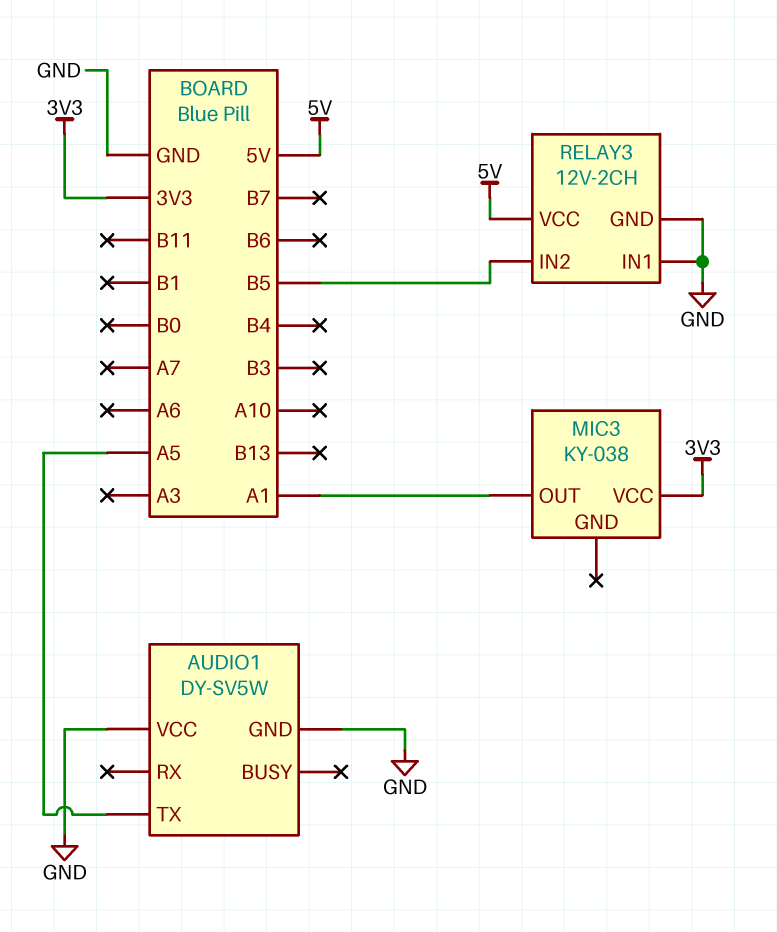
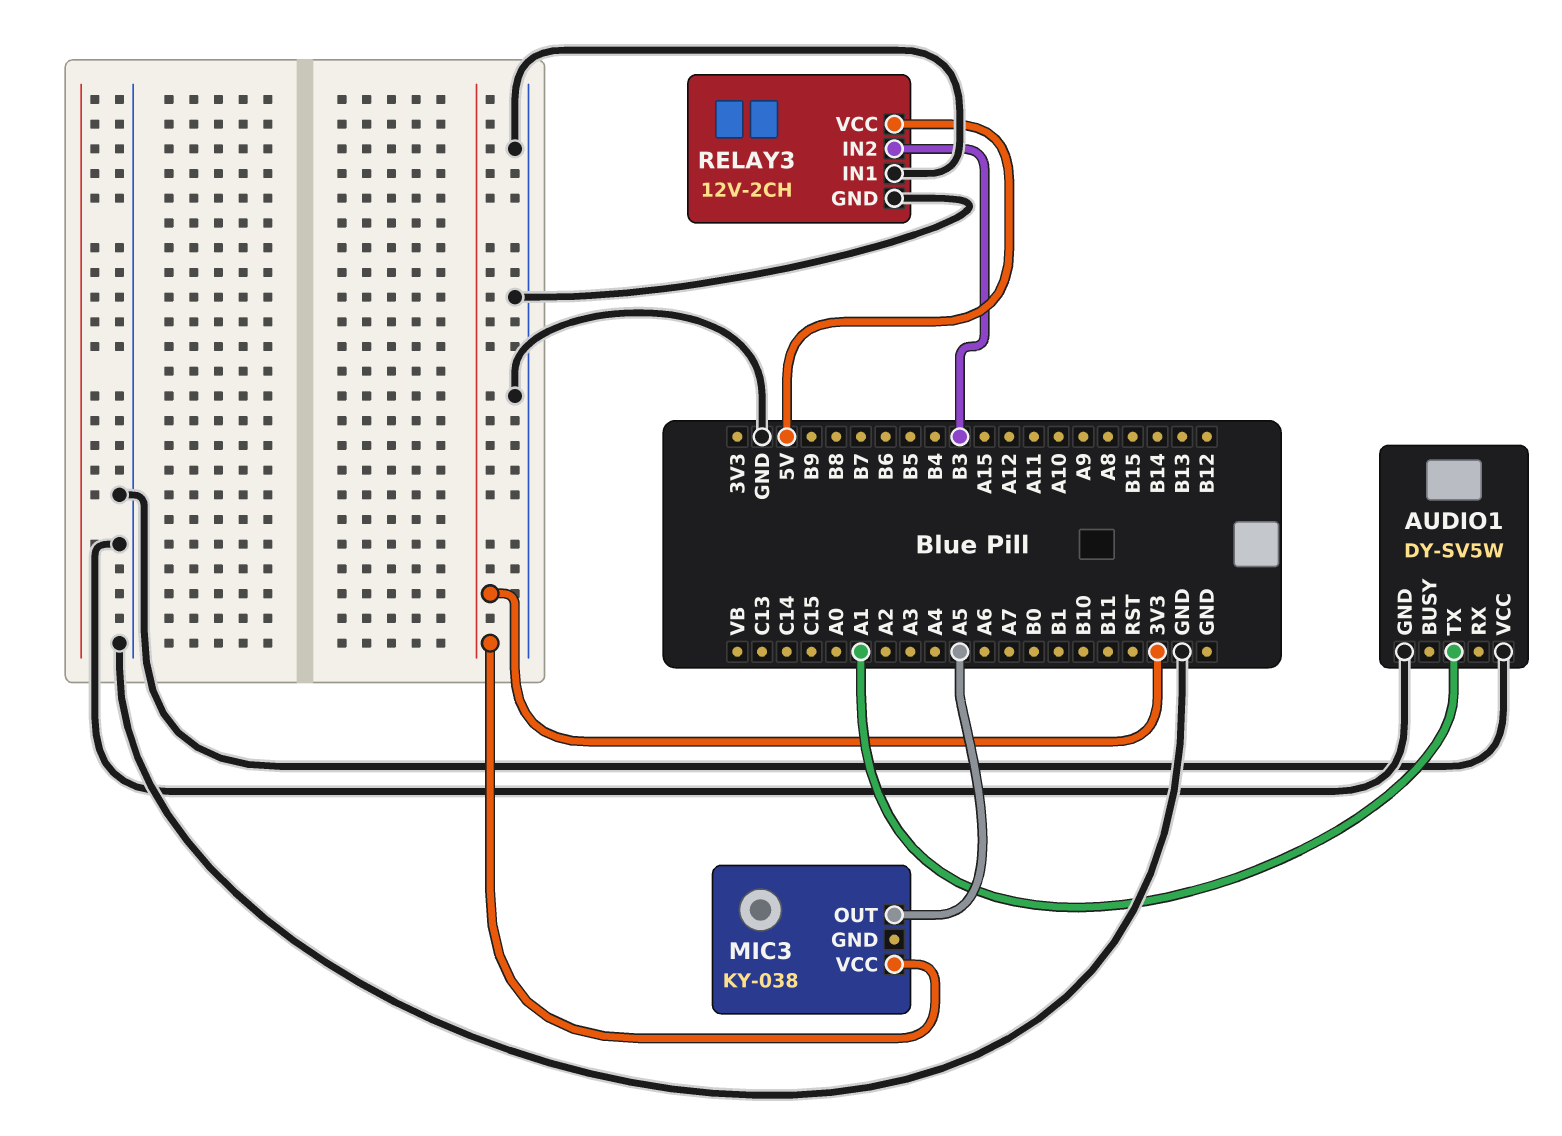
AUDIO1 pin TX: A5 -> A1
MIC3 pin OUT: A1 -> A5
RELAY3 pin IN2: B5 -> B3

